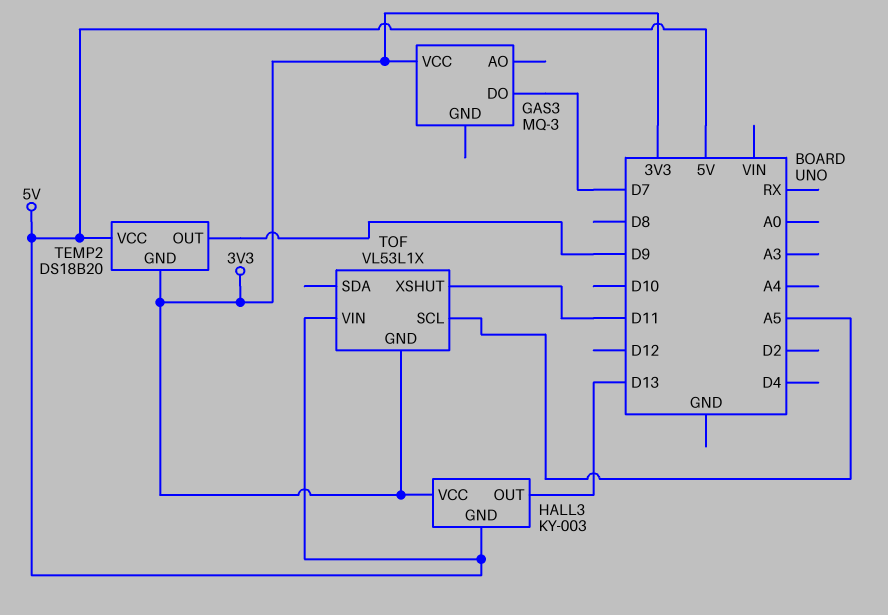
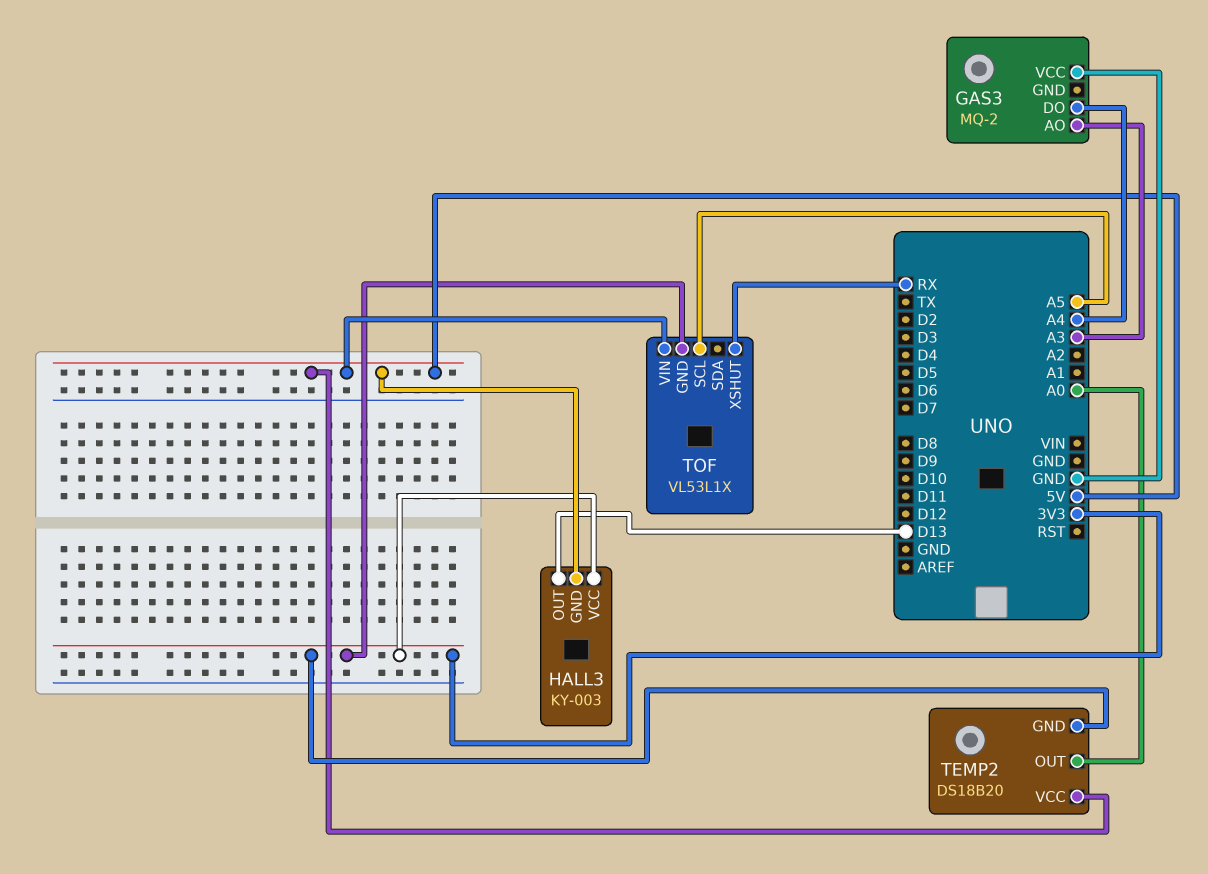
GAS3: MQ-3 -> MQ-2
GAS3 pin AO: none -> A3
GAS3 pin DO: D7 -> A4
GAS3 pin VCC: 3V3 -> GND
TEMP2 pin OUT: D9 -> A0
TOF pin XSHUT: D11 -> RX

